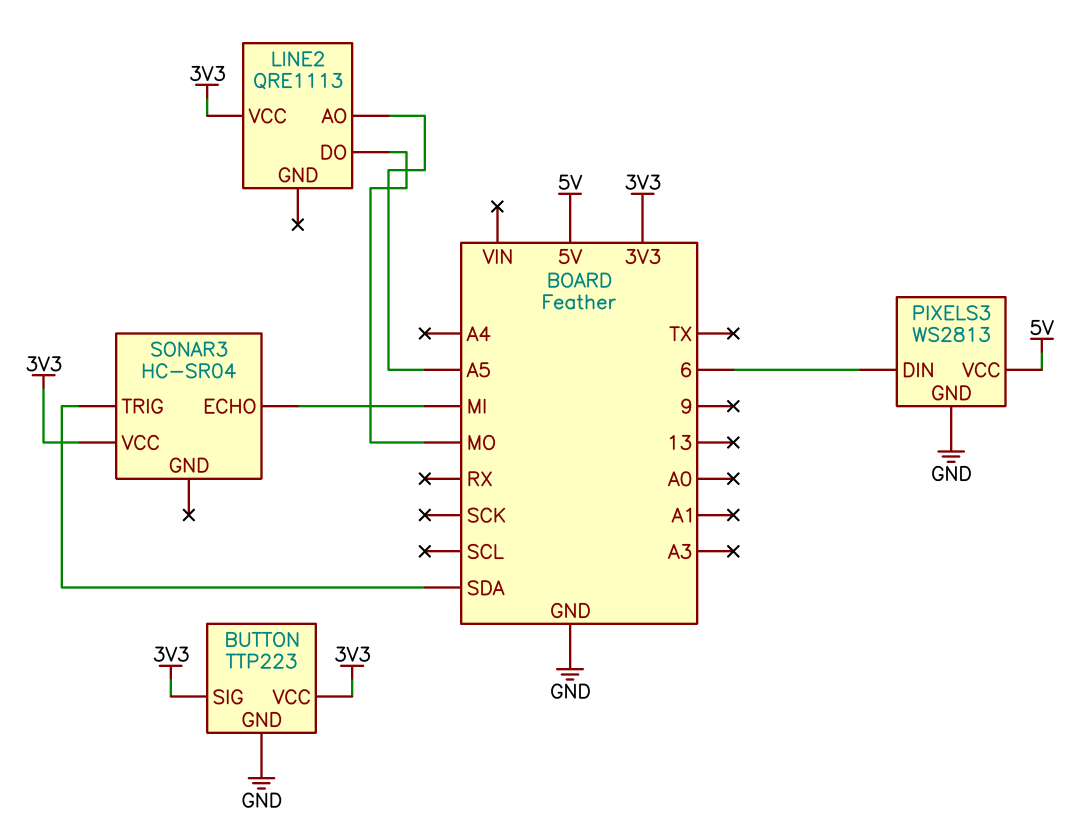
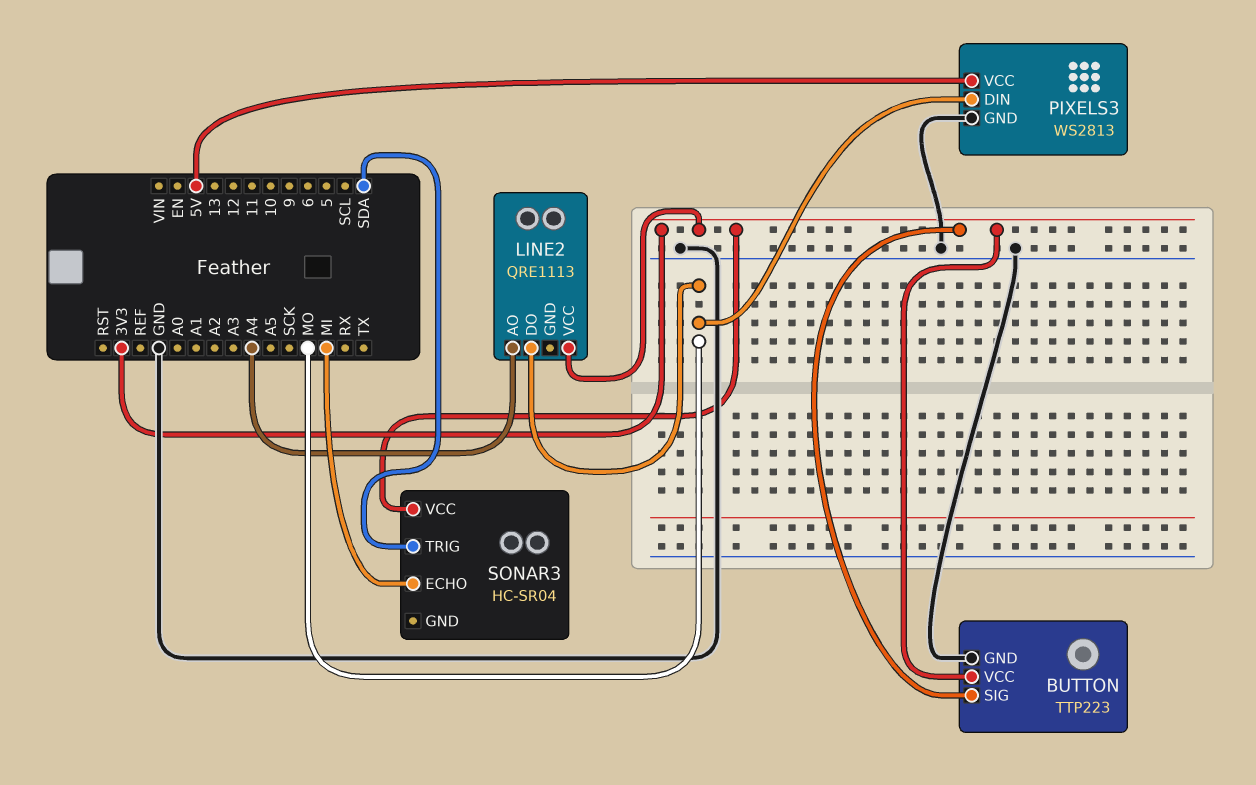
LINE2 pin AO: A5 -> A4
PIXELS3 pin DIN: 6 -> MO

